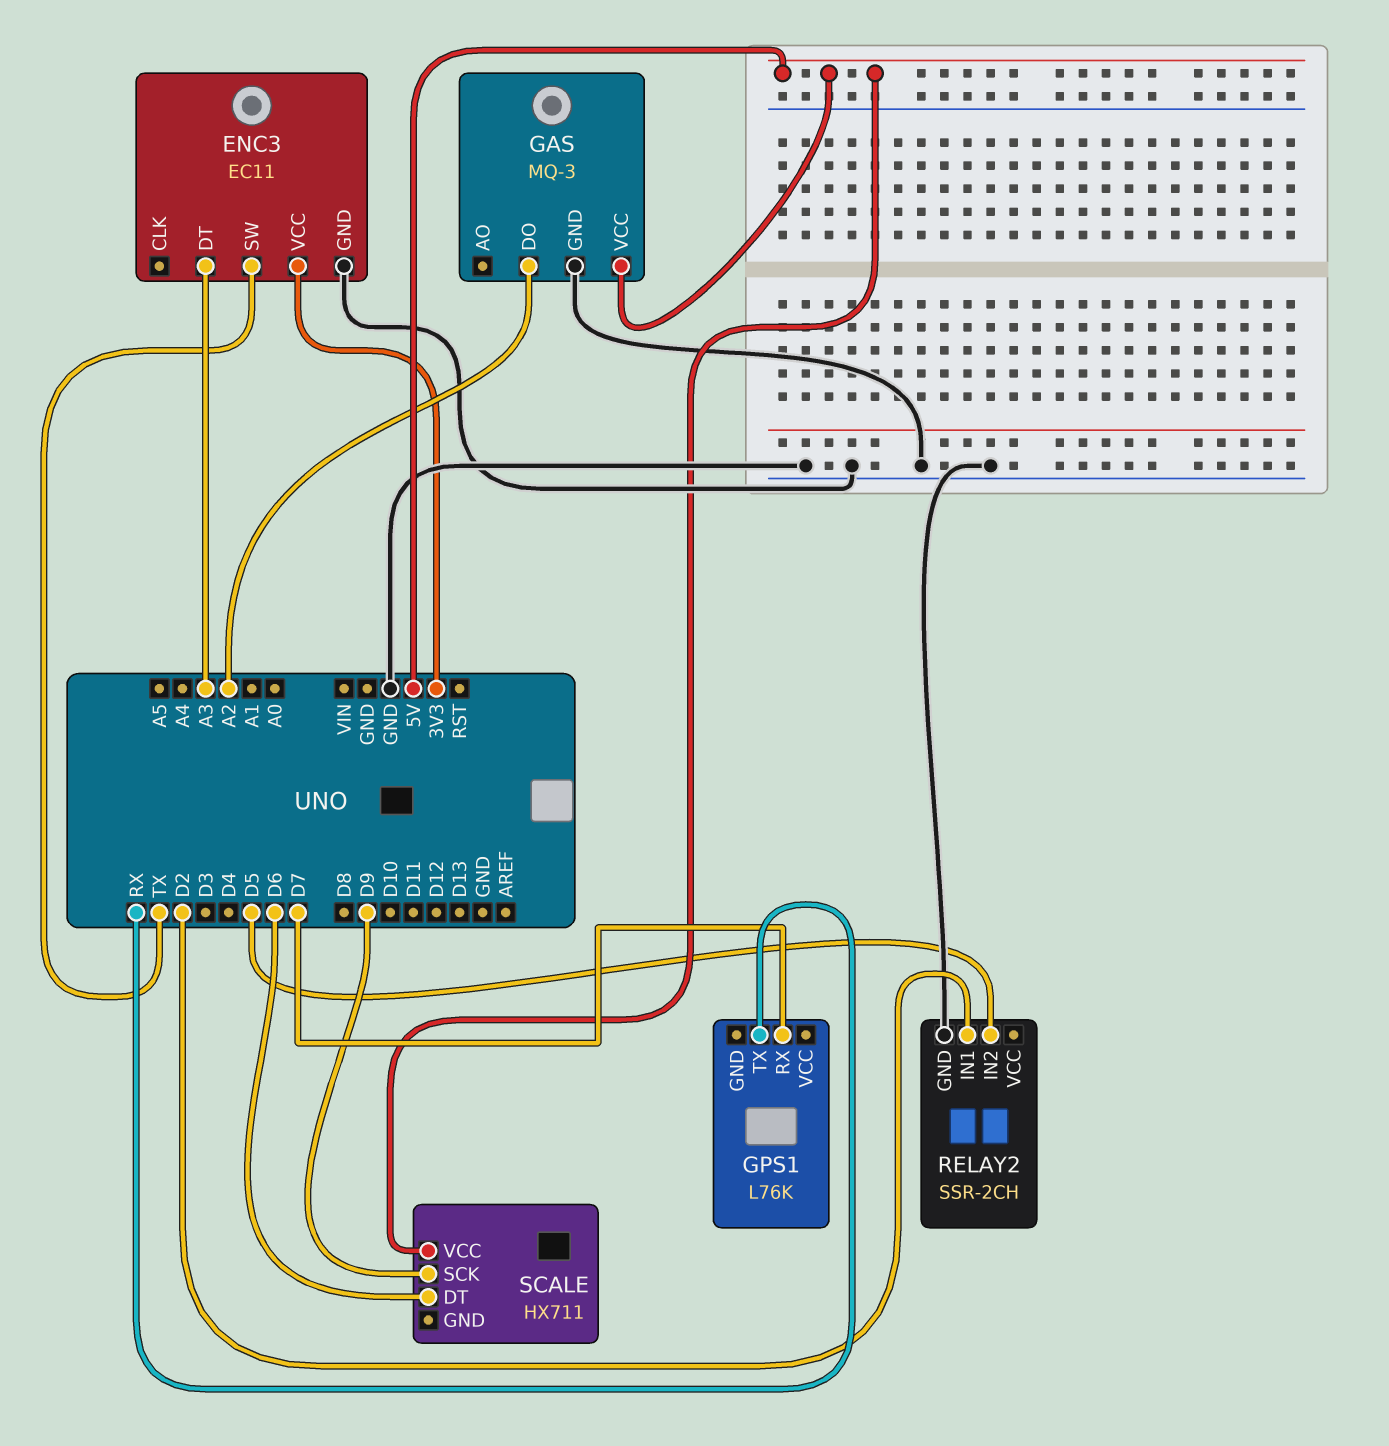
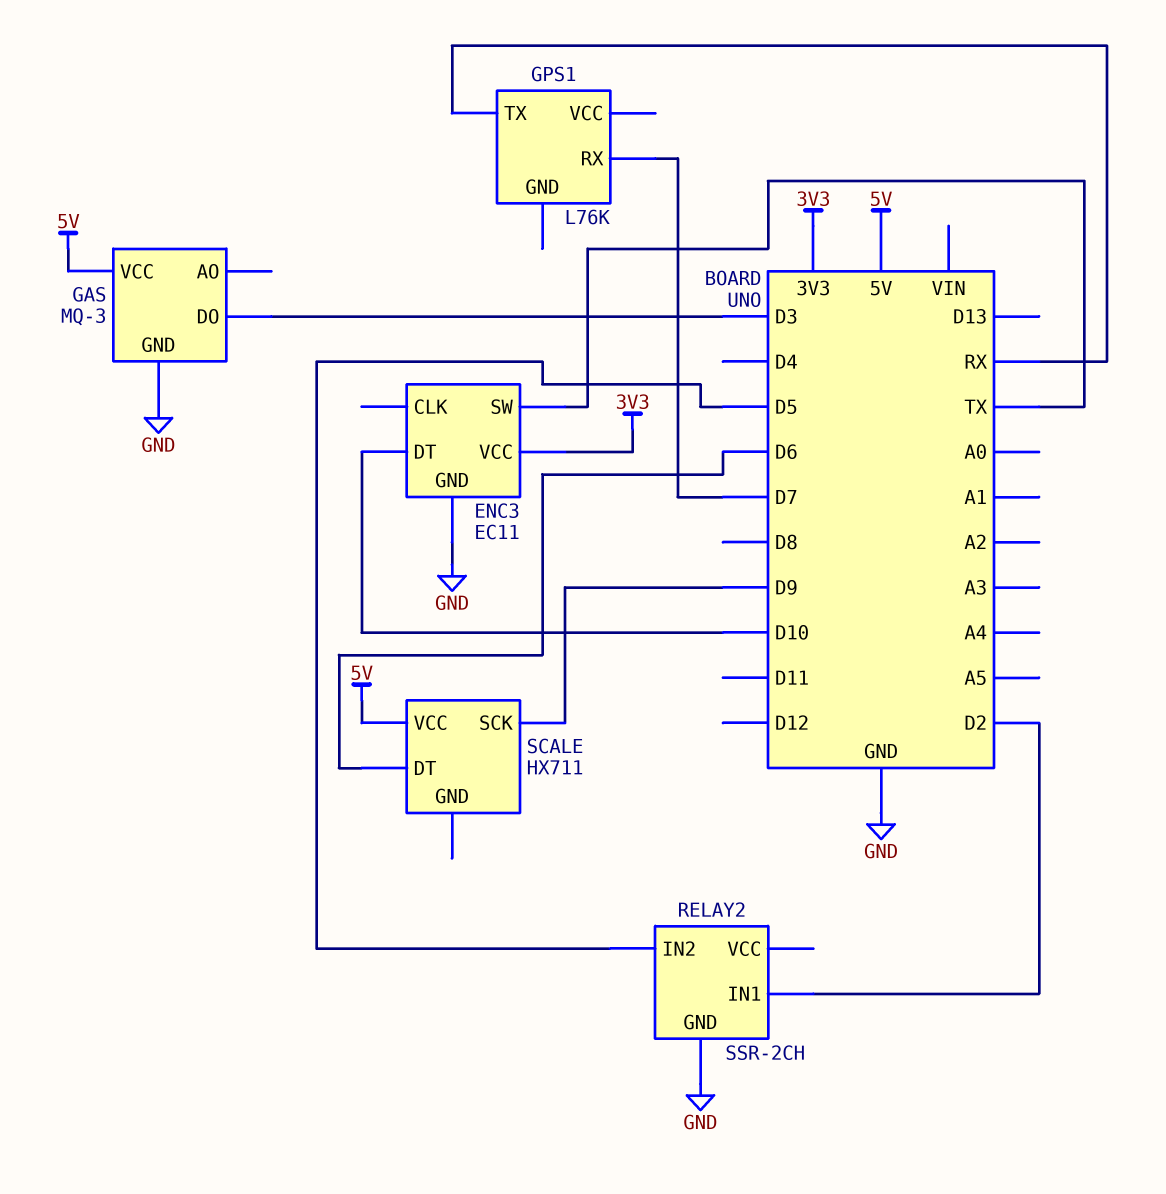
ENC3 pin DT: A3 -> D10
GAS pin DO: A2 -> D3

